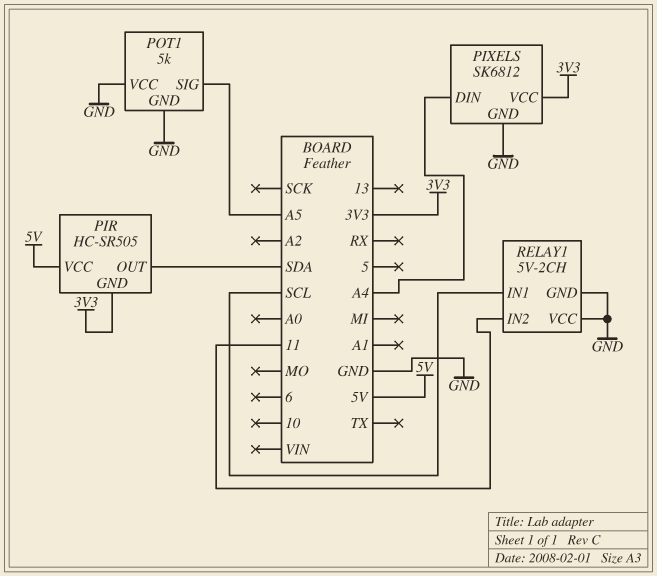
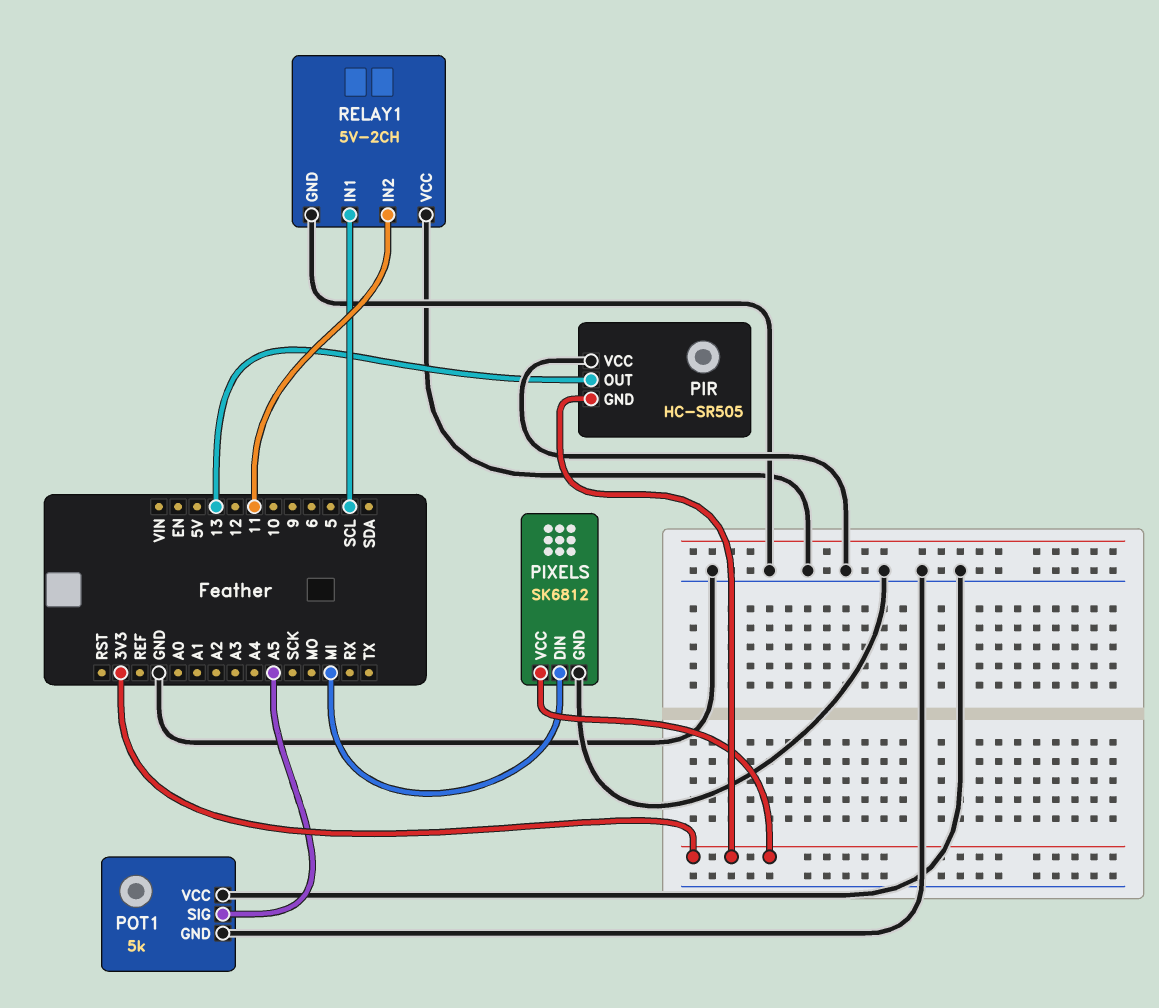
PIR pin OUT: SDA -> 13
PIR pin VCC: 5V -> GND
PIXELS pin DIN: A4 -> MI

